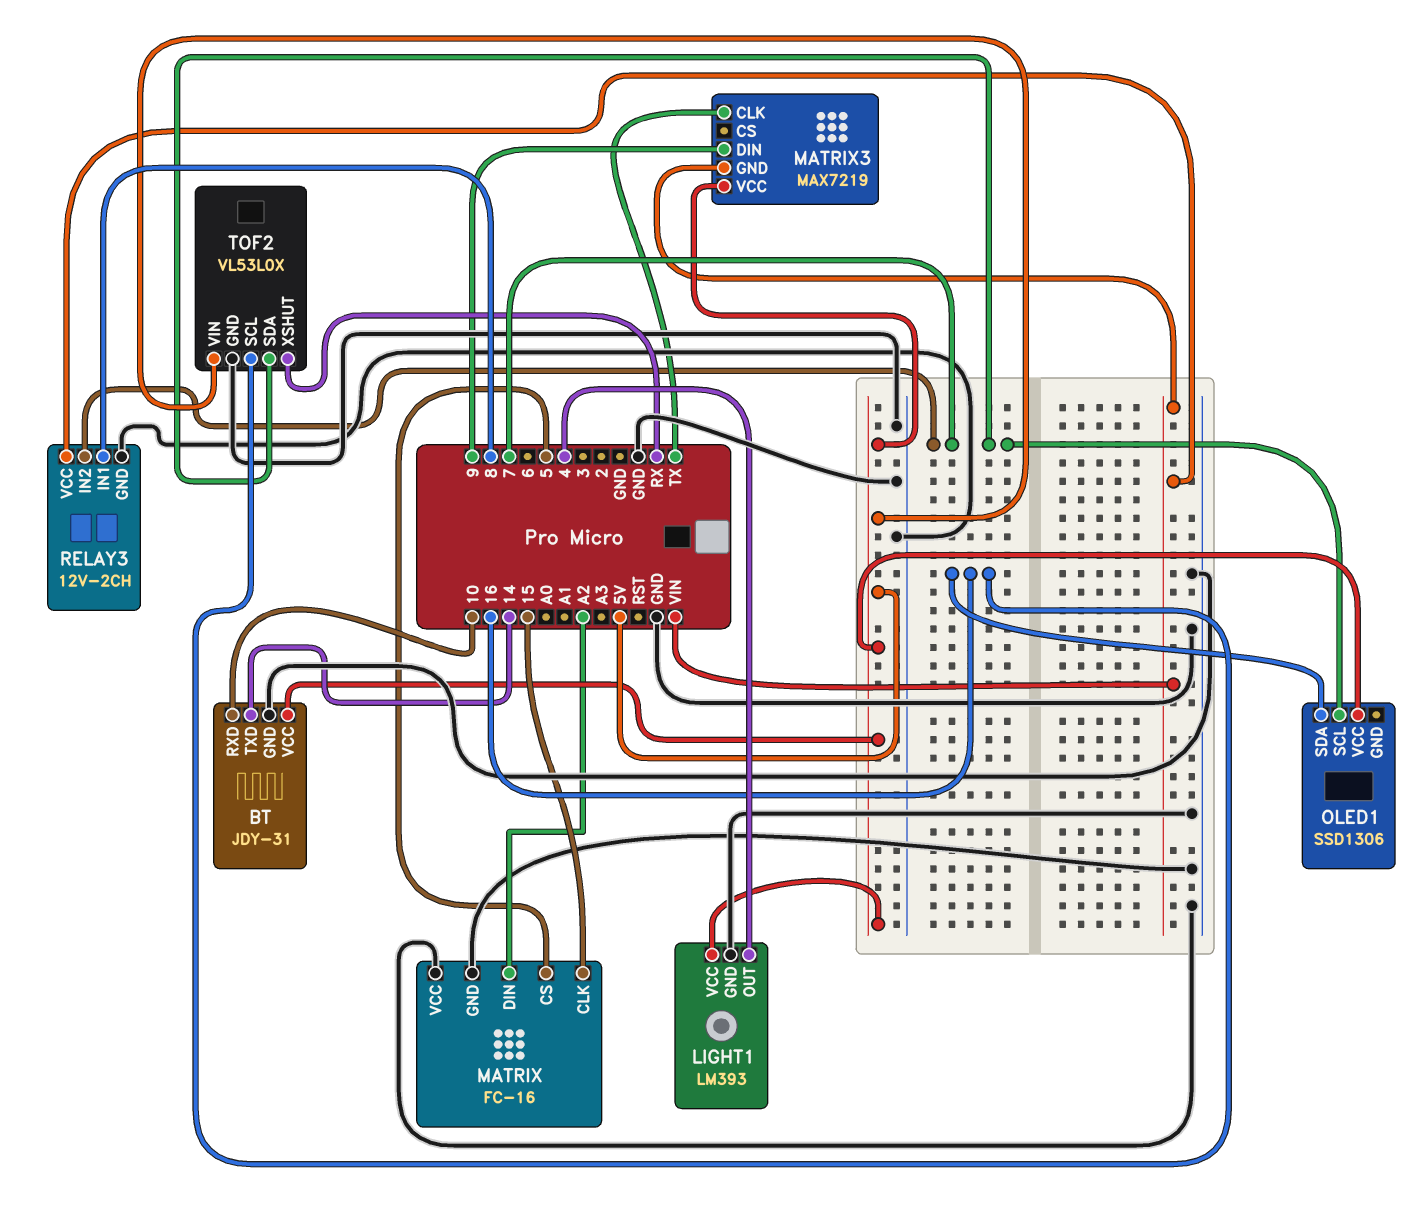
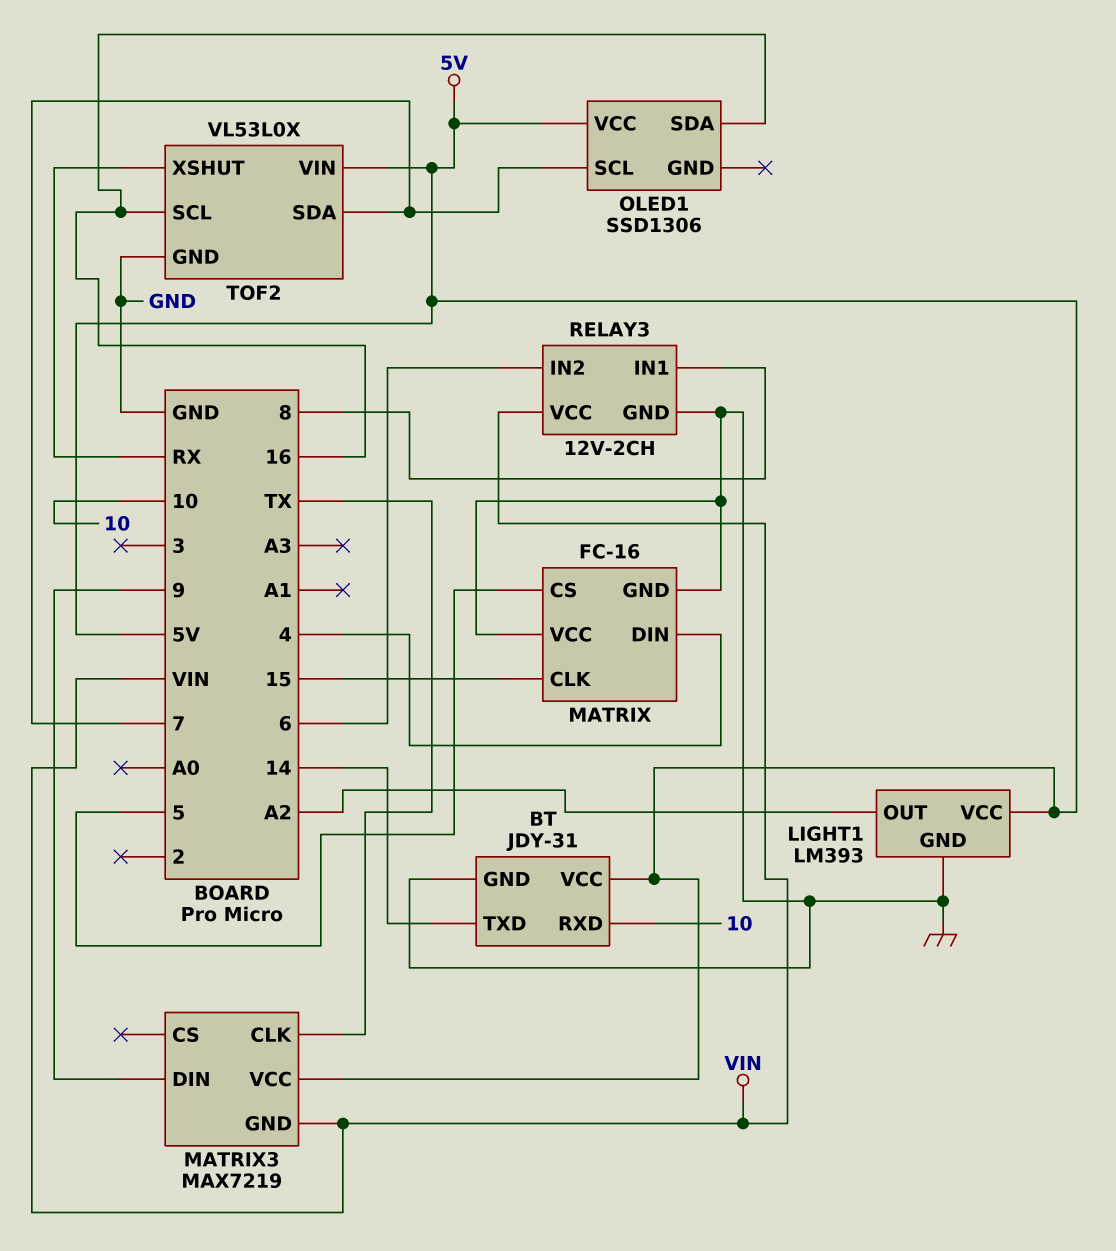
LIGHT1 pin OUT: 4 -> A2
MATRIX pin DIN: A2 -> 4
RELAY3 pin IN2: 7 -> 6

